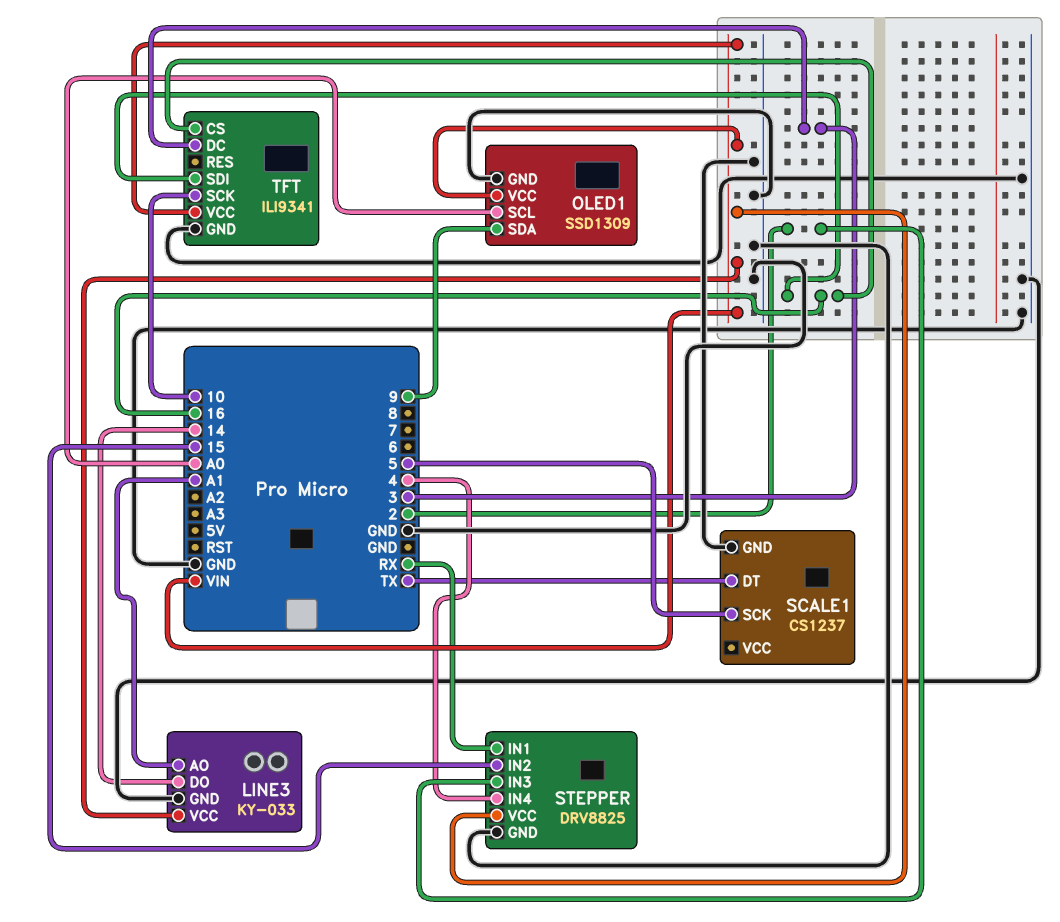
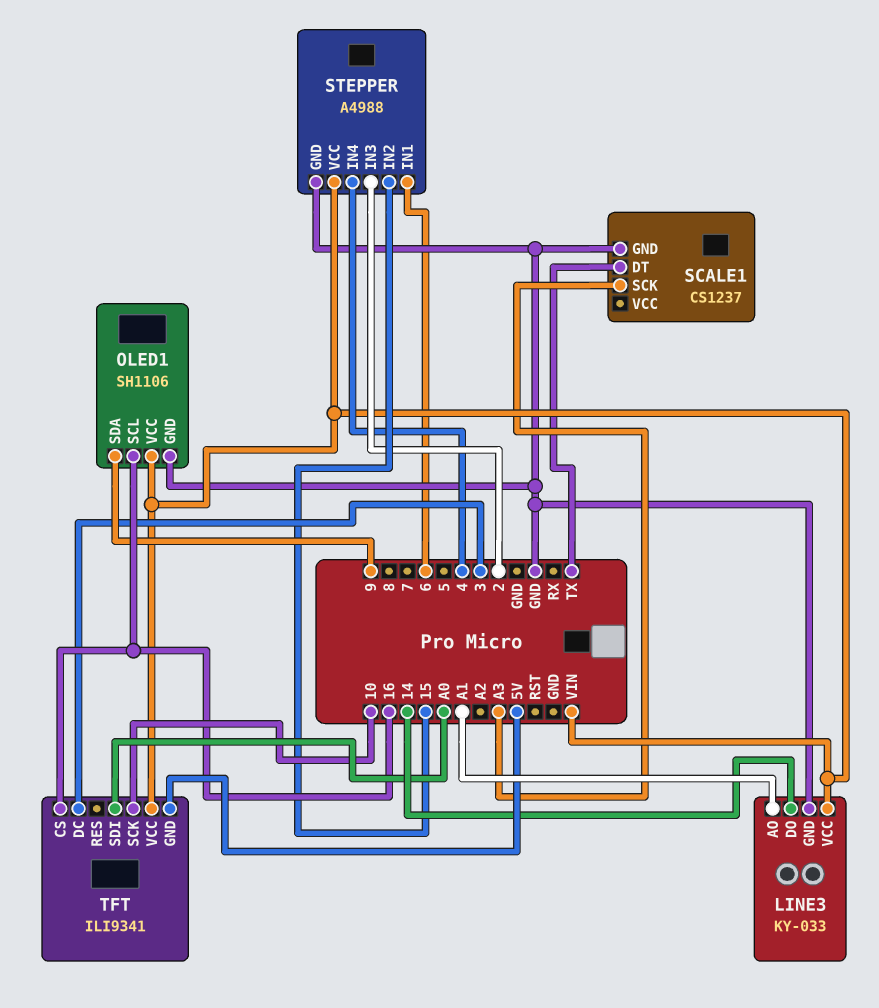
OLED1: SSD1309 -> SH1106
OLED1 pin SCL: A0 -> 16
SCALE1 pin SCK: 5 -> A3
STEPPER: DRV8825 -> A4988
STEPPER pin IN1: RX -> 6
TFT pin GND: GND -> 5V
TFT pin SDI: 16 -> A0

